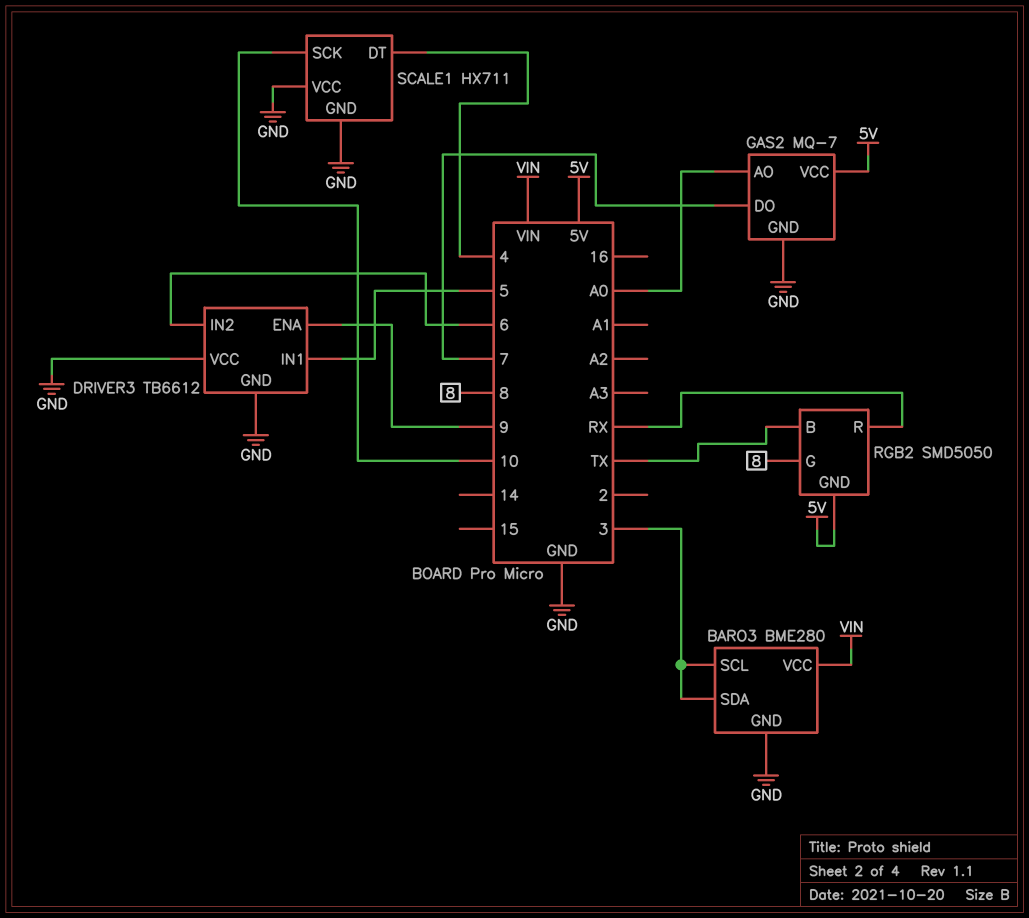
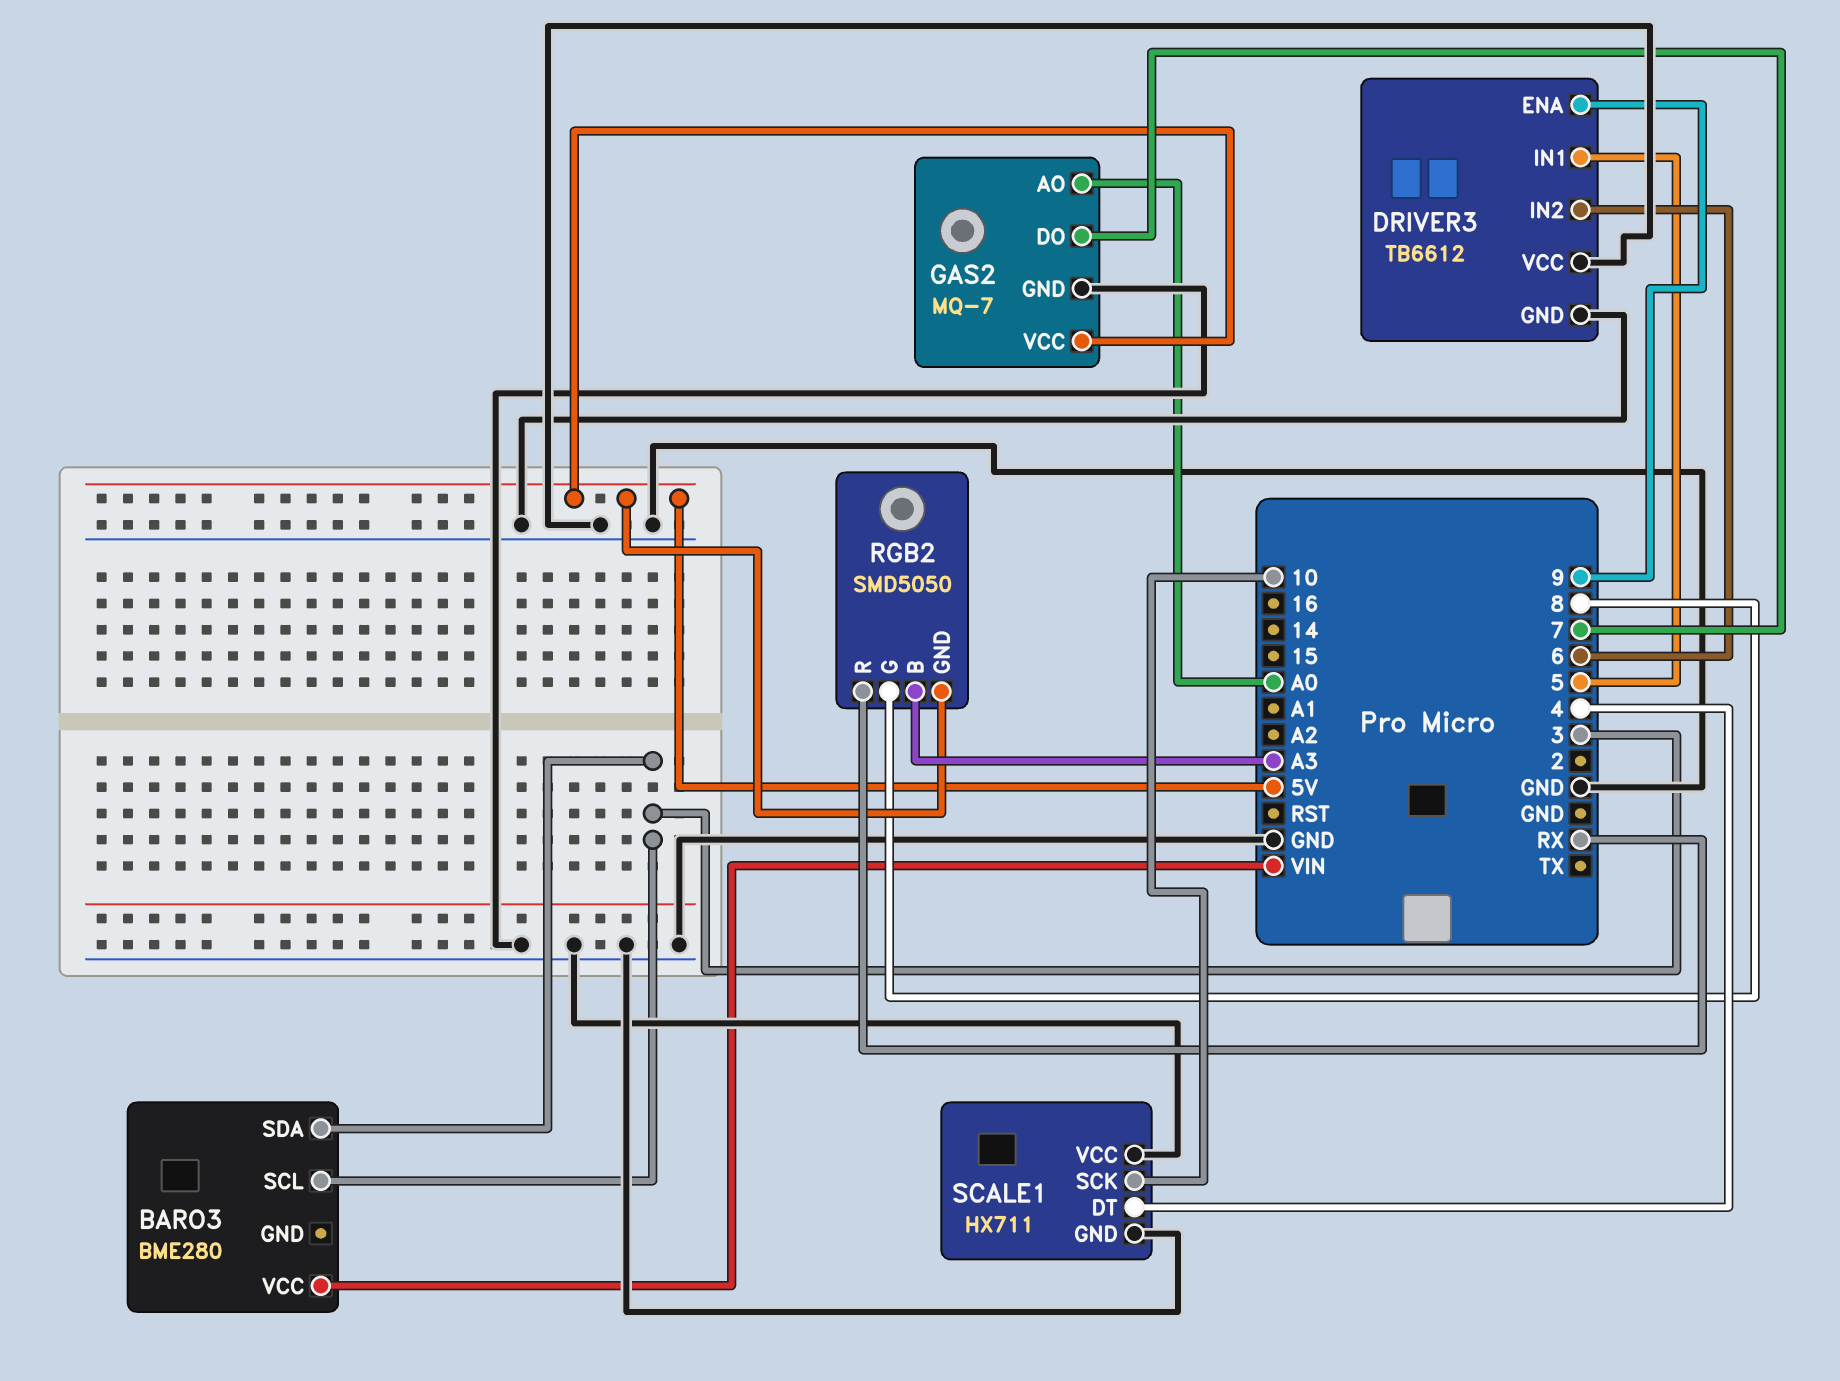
BARO3 pin GND: GND -> none
RGB2 pin B: TX -> A3

